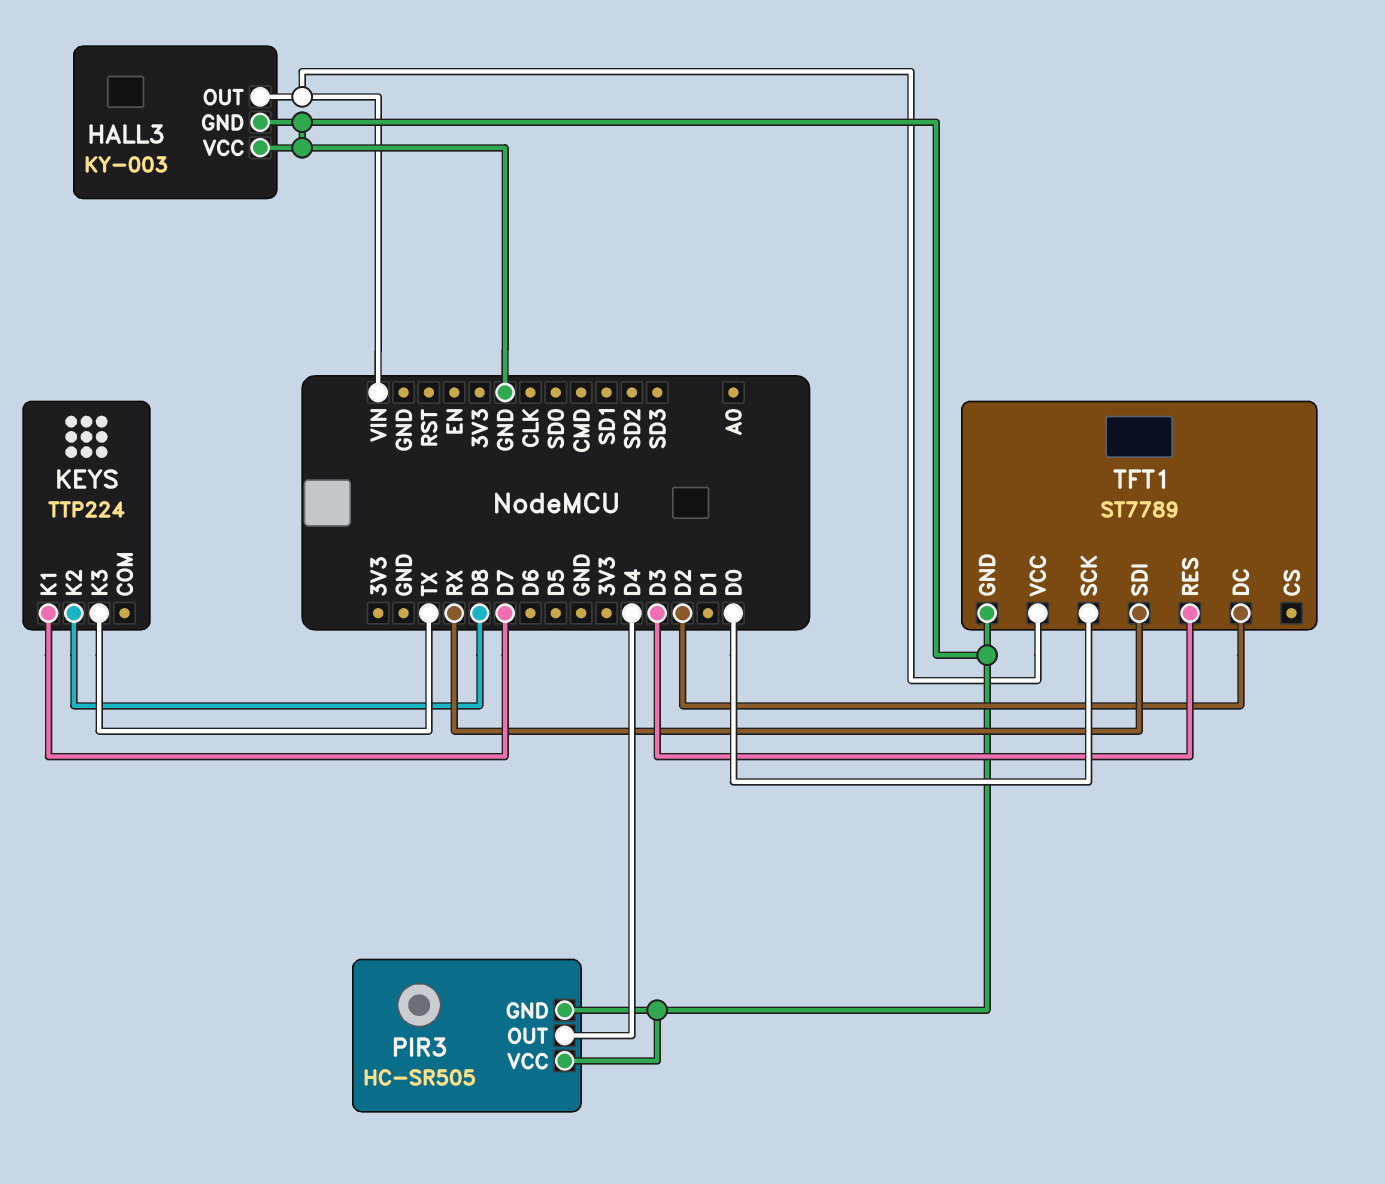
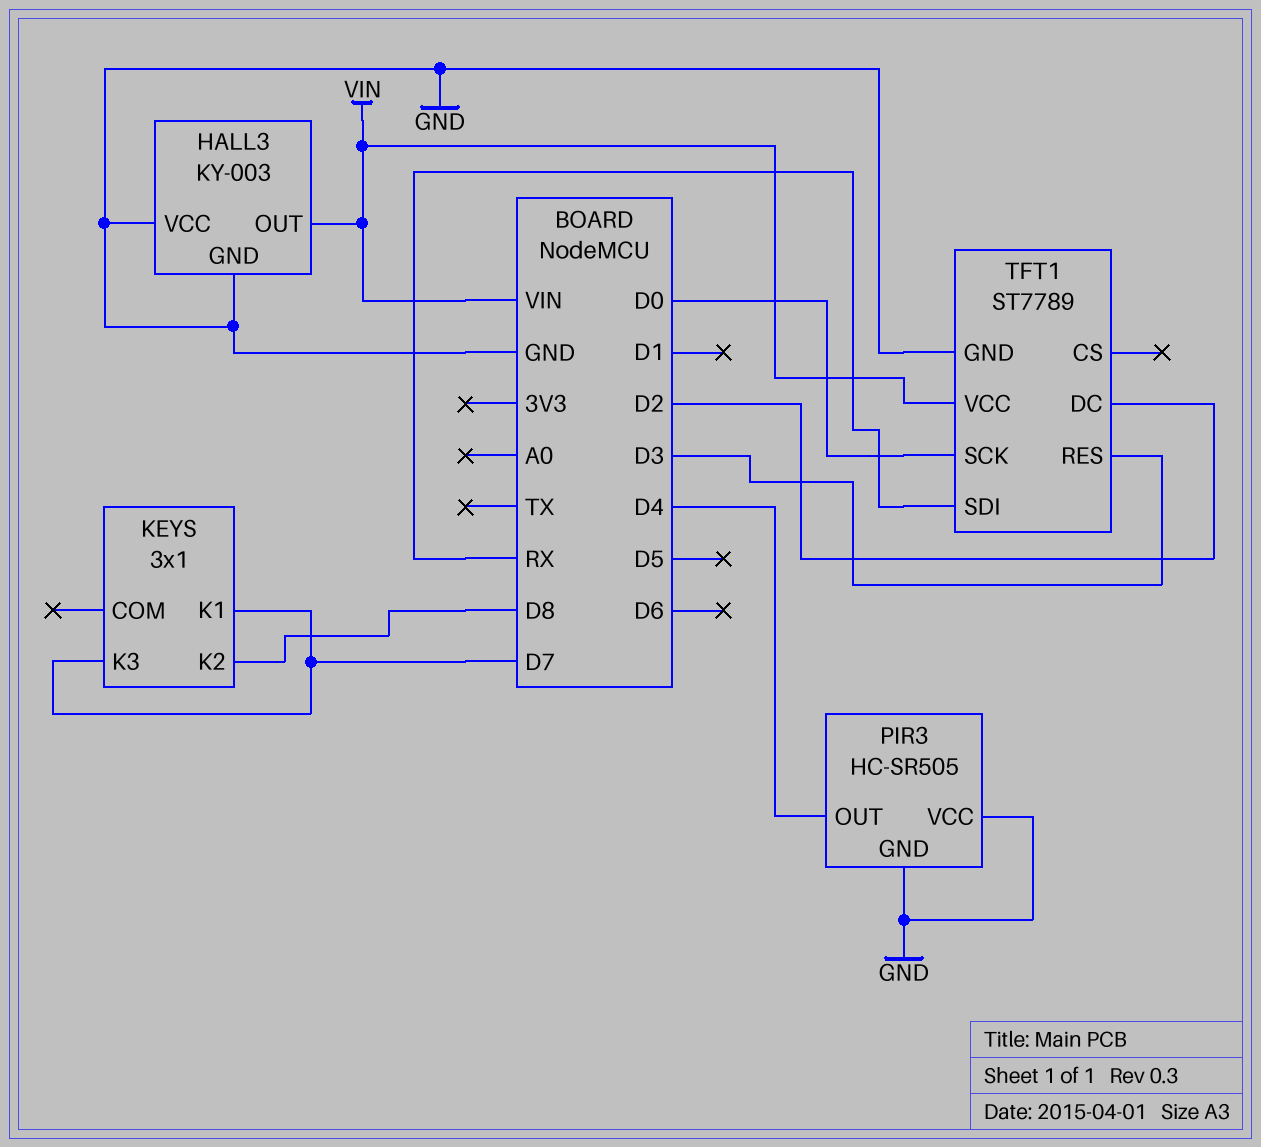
KEYS: TTP224 -> 3x1
KEYS pin K3: TX -> D7

